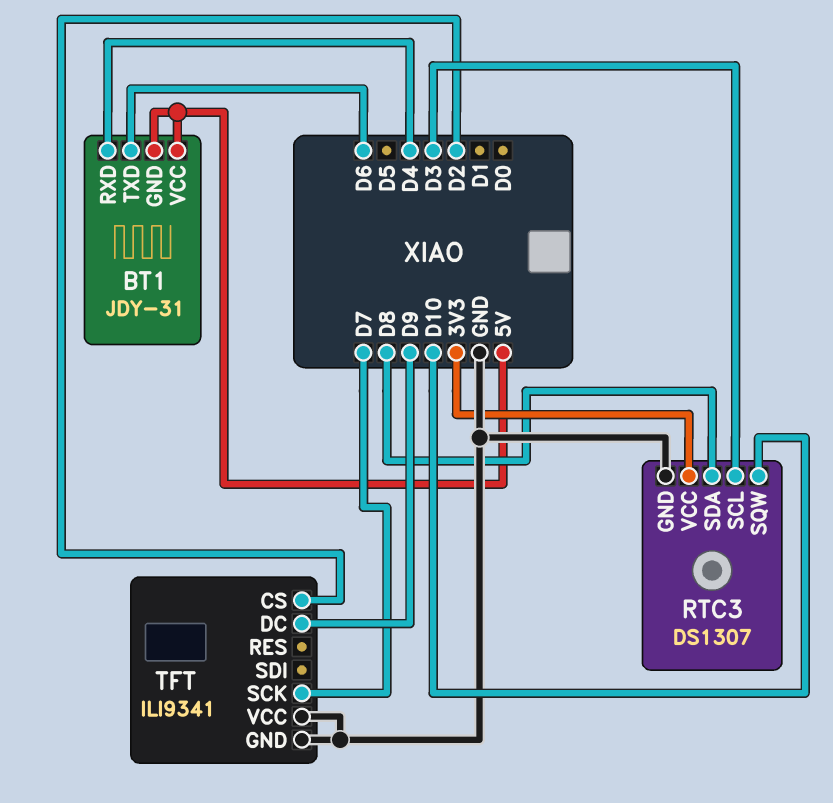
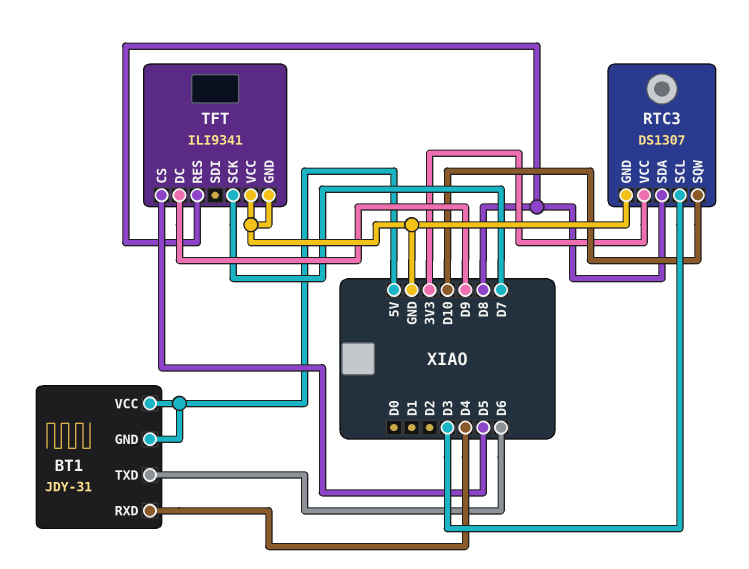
TFT pin CS: D2 -> D5
TFT pin RES: none -> D8

